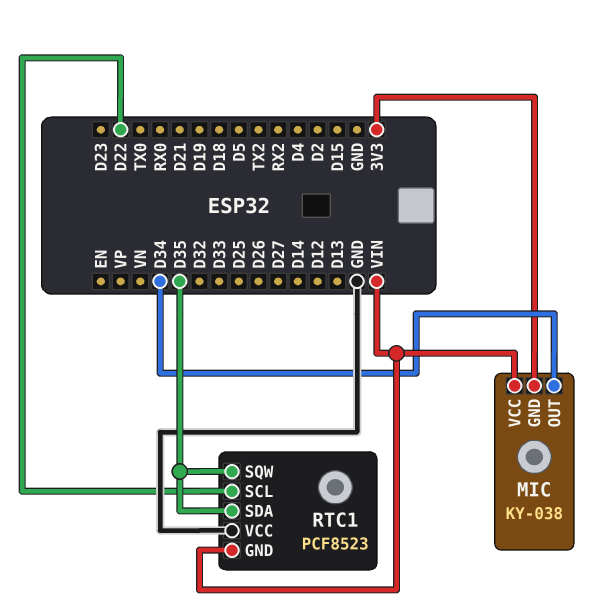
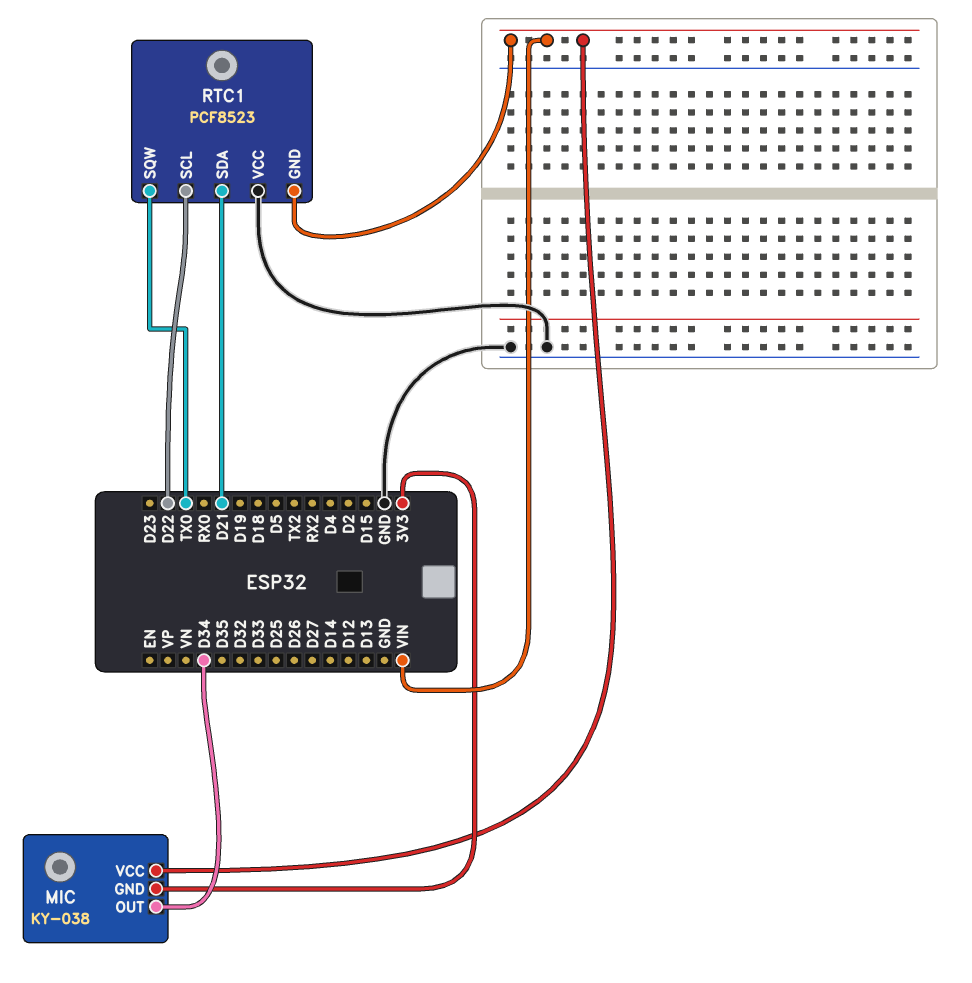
RTC1 pin SDA: D35 -> D21
RTC1 pin SQW: D35 -> TX0

